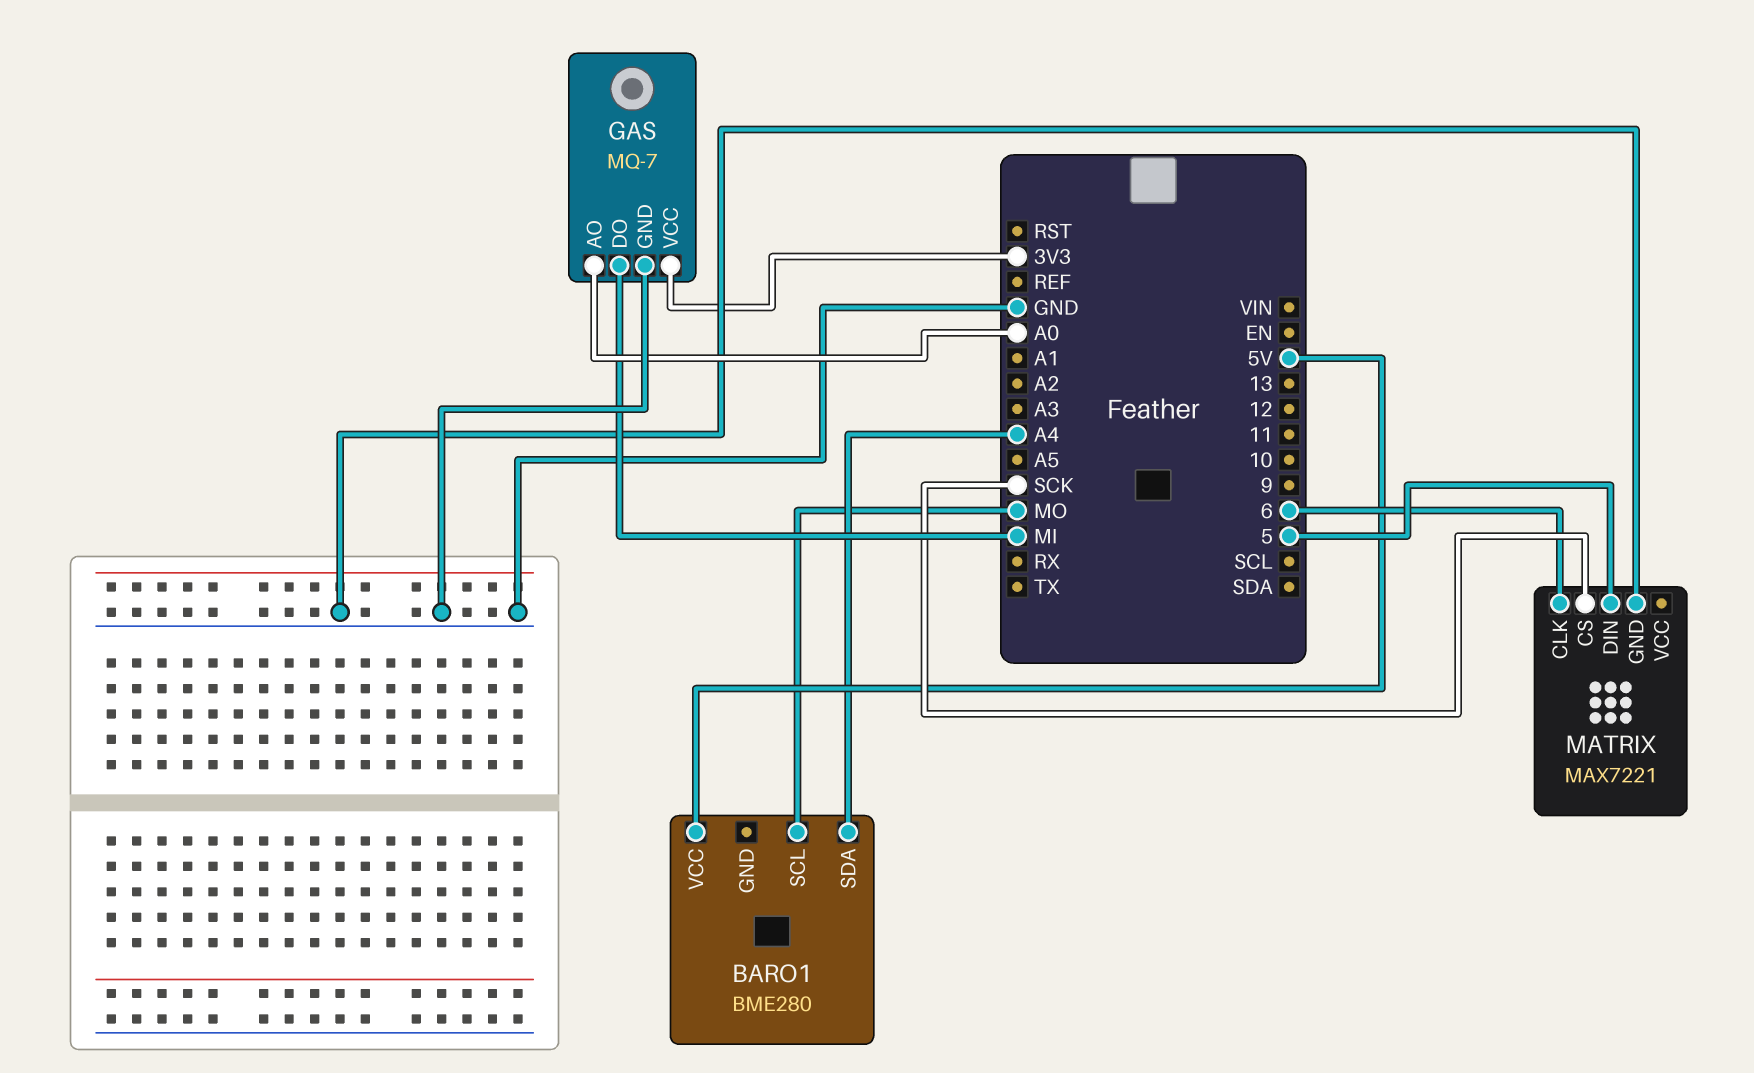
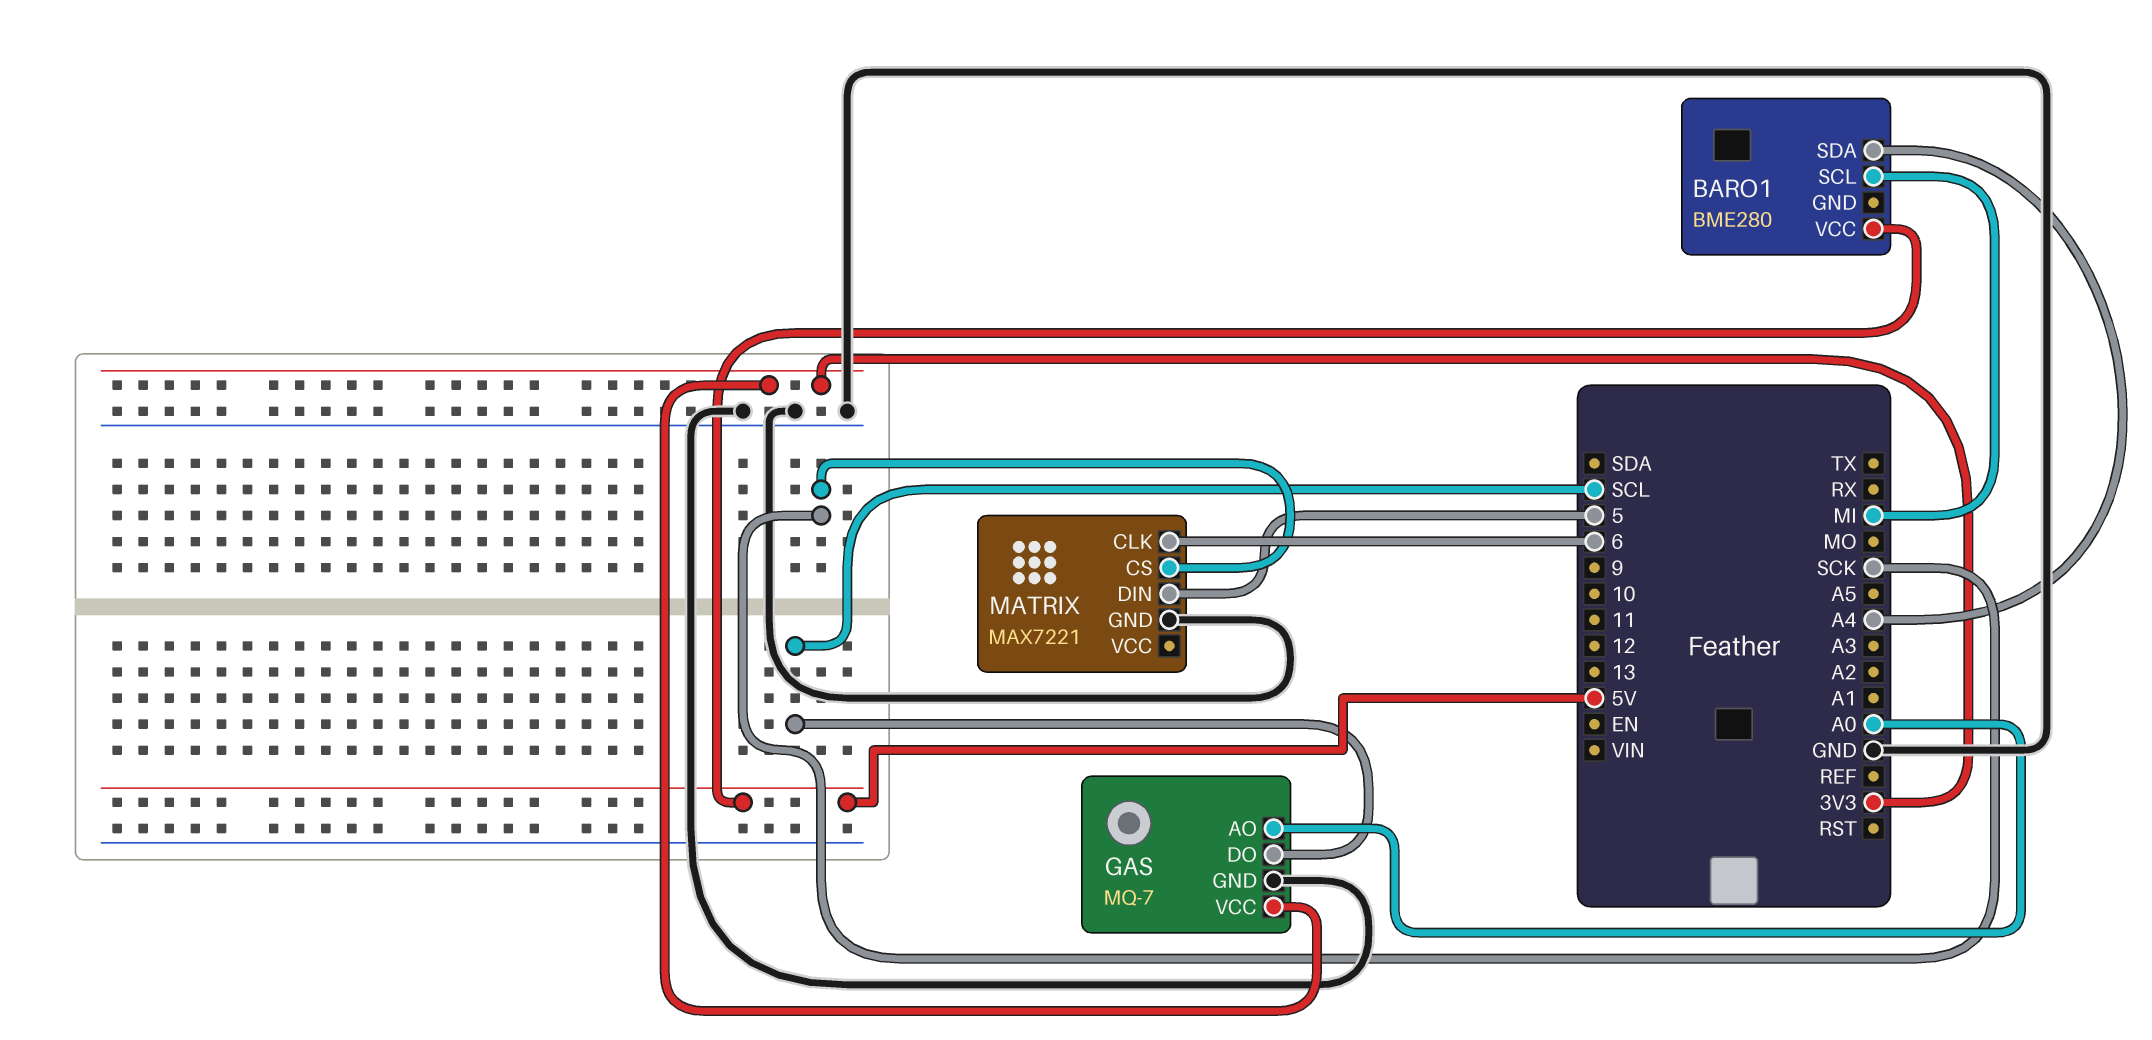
BARO1 pin SCL: MO -> MI
GAS pin DO: MI -> SCL

